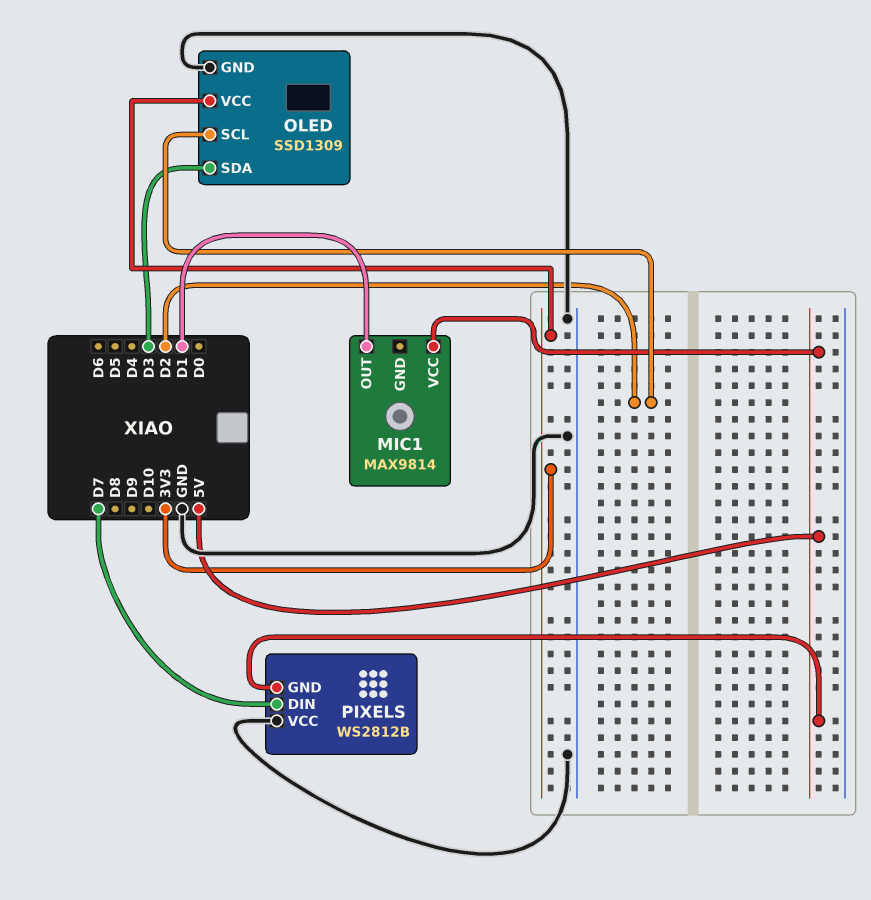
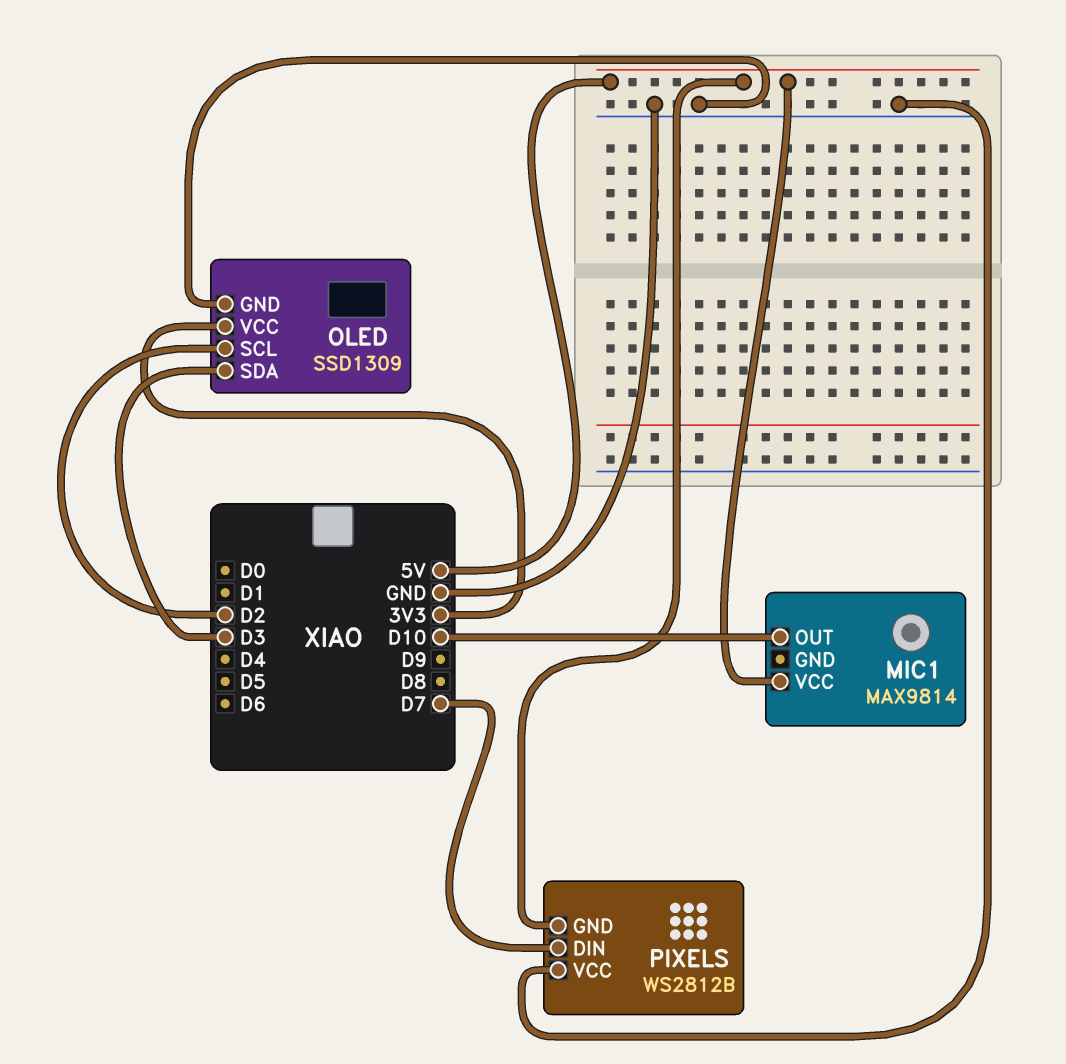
MIC1 pin OUT: D1 -> D10

